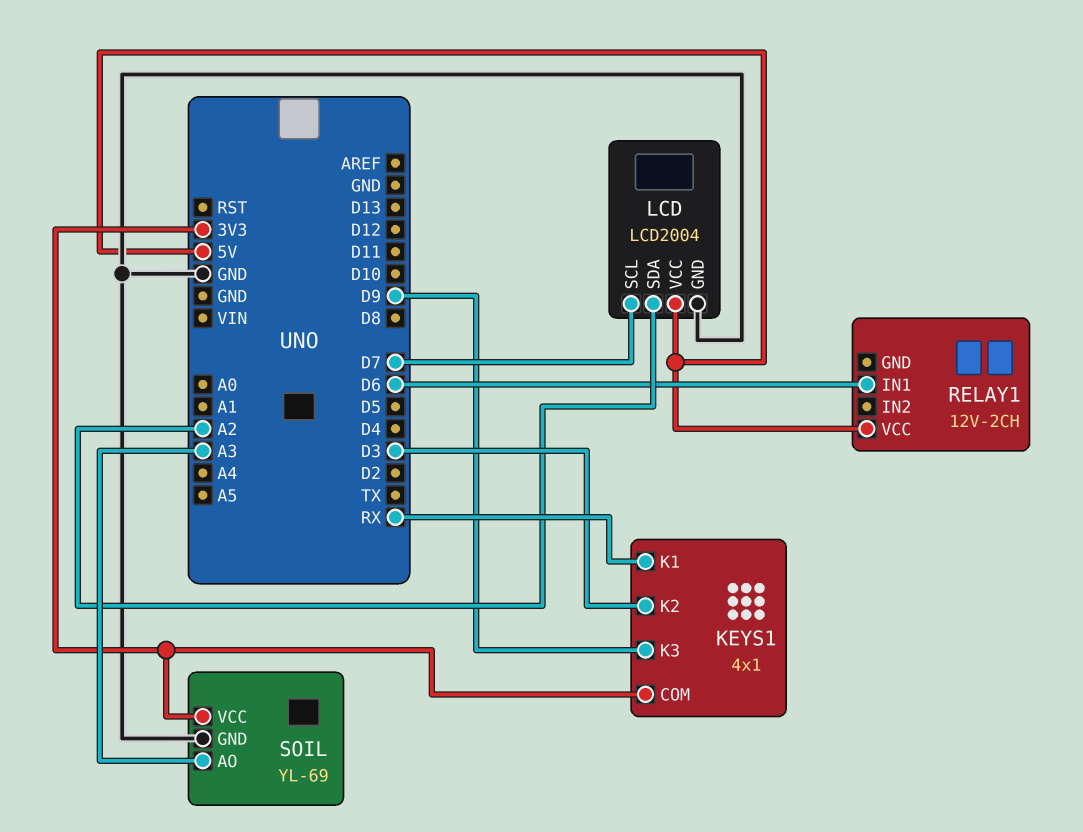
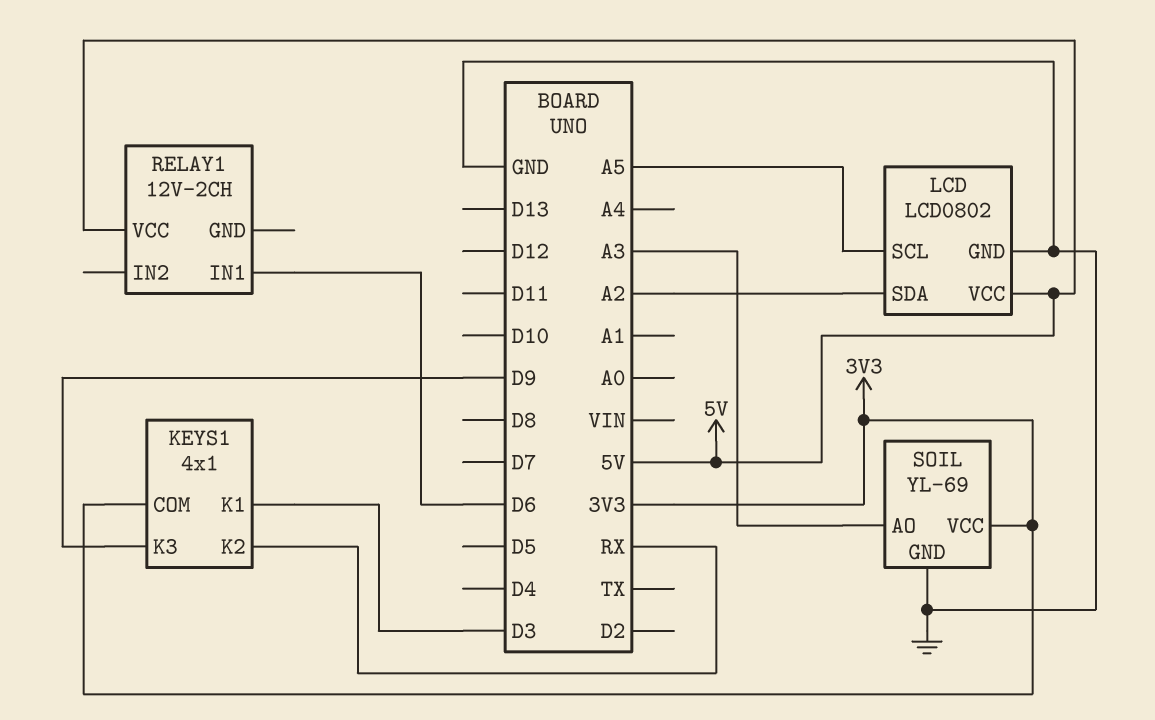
KEYS1 pin K1: RX -> D3
KEYS1 pin K2: D3 -> RX
LCD: LCD2004 -> LCD0802
LCD pin SCL: D7 -> A5

